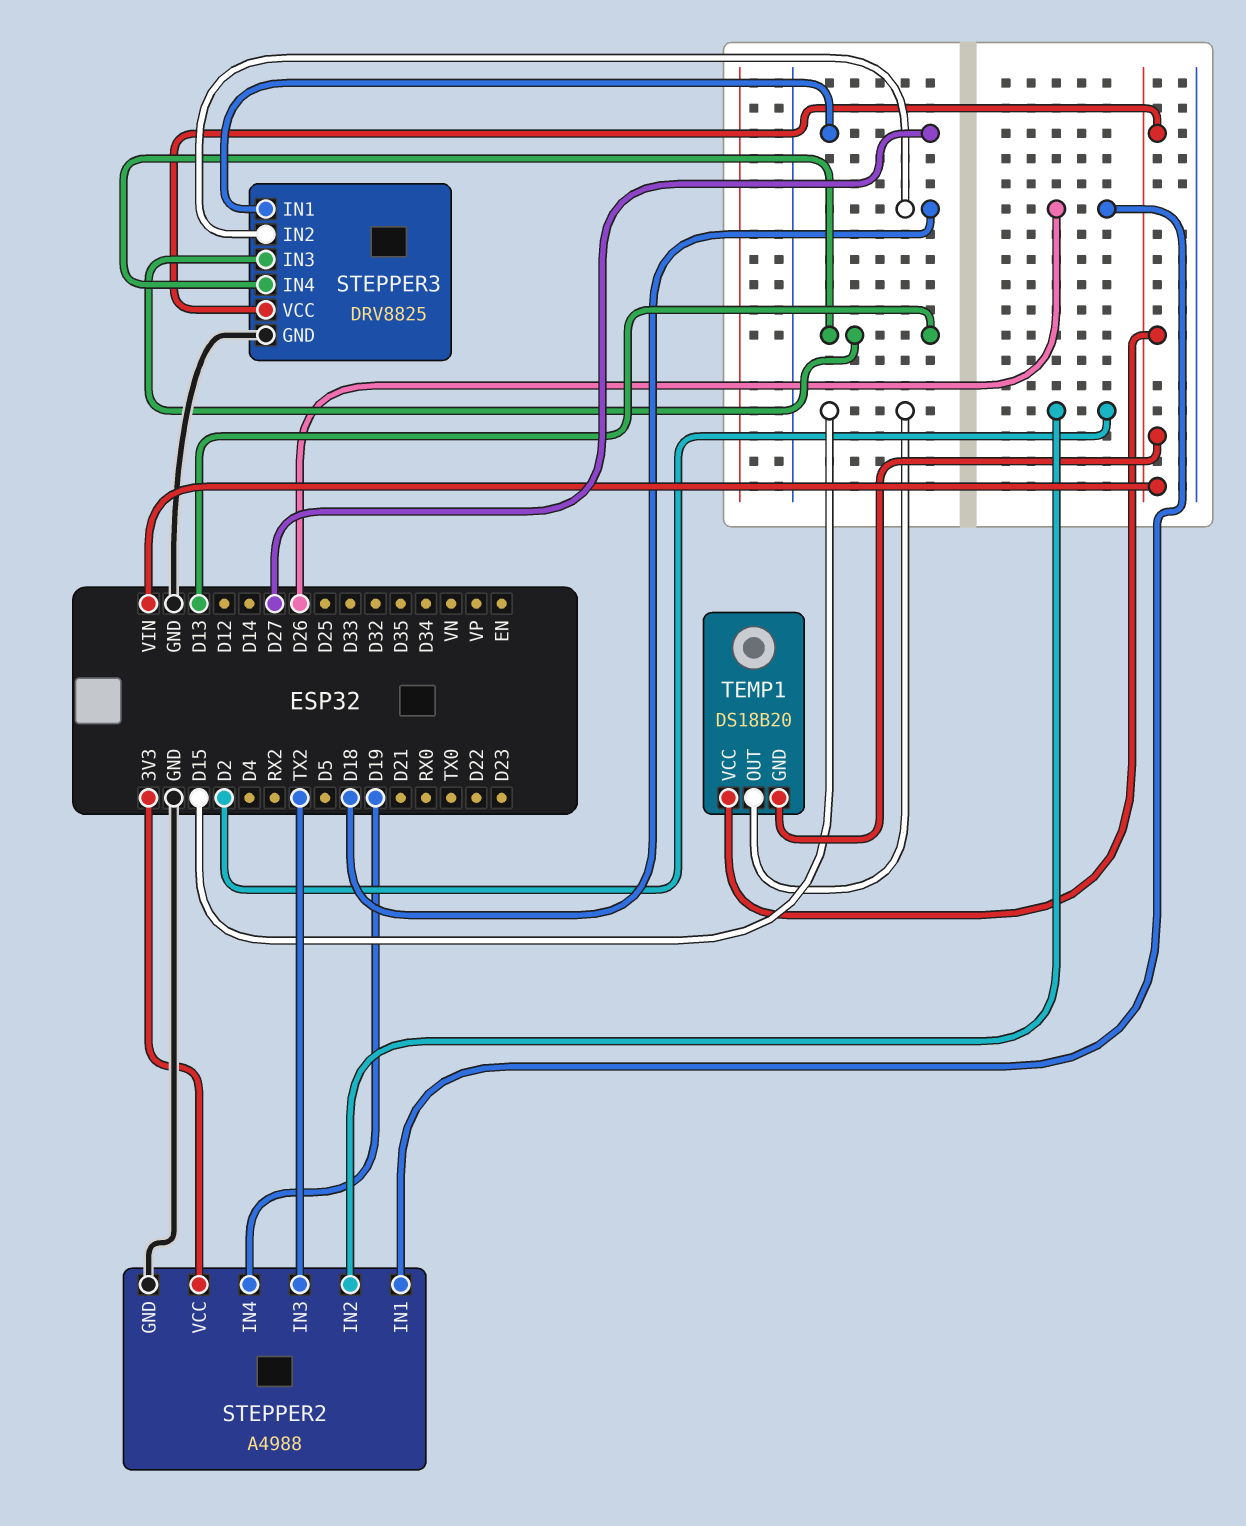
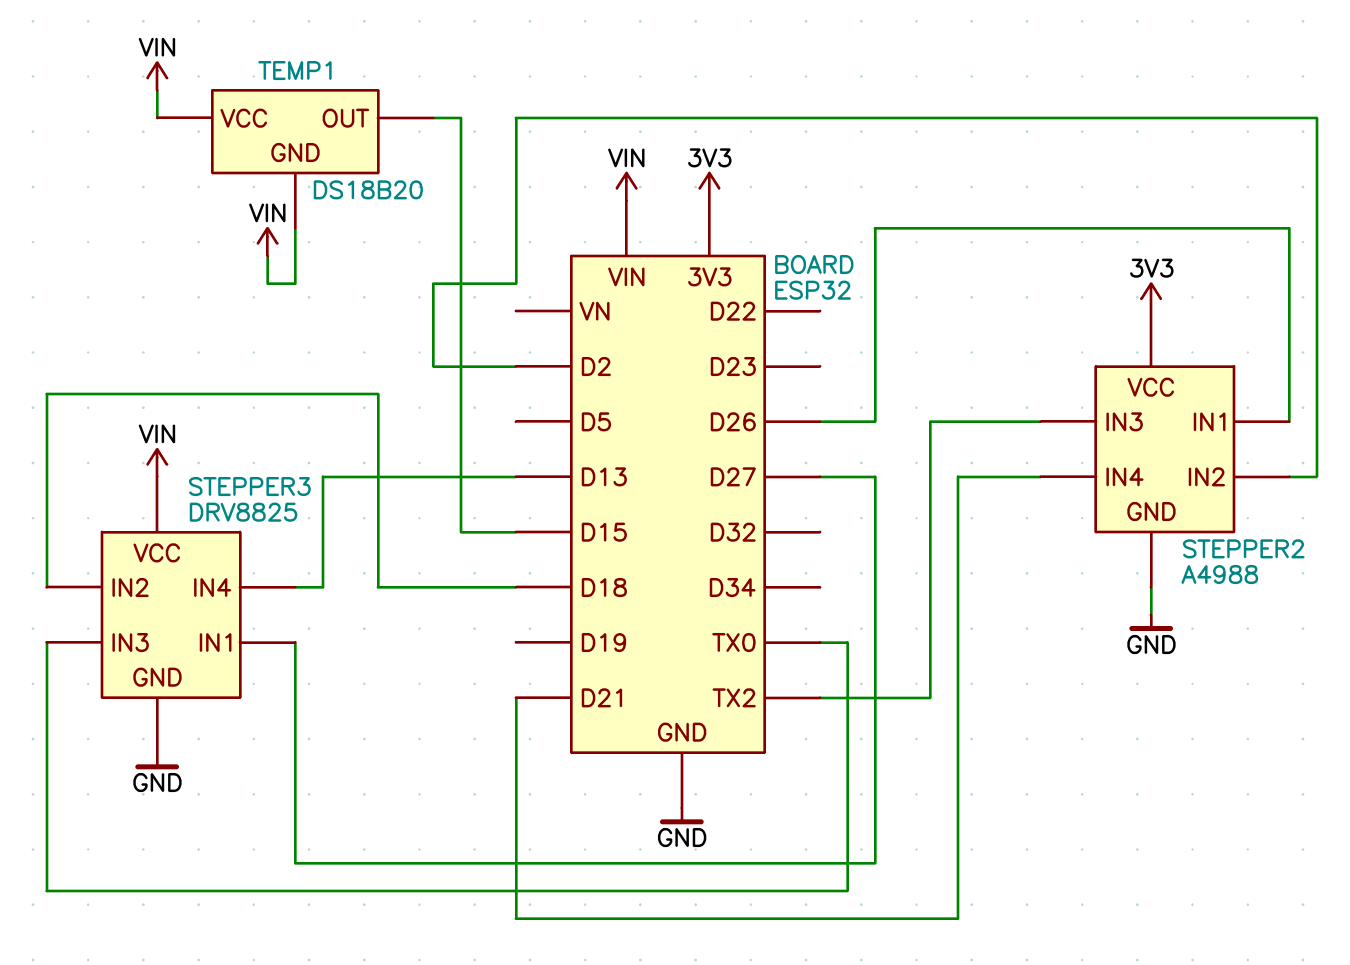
STEPPER2 pin IN4: D19 -> D21
STEPPER3 pin IN3: D13 -> TX0

